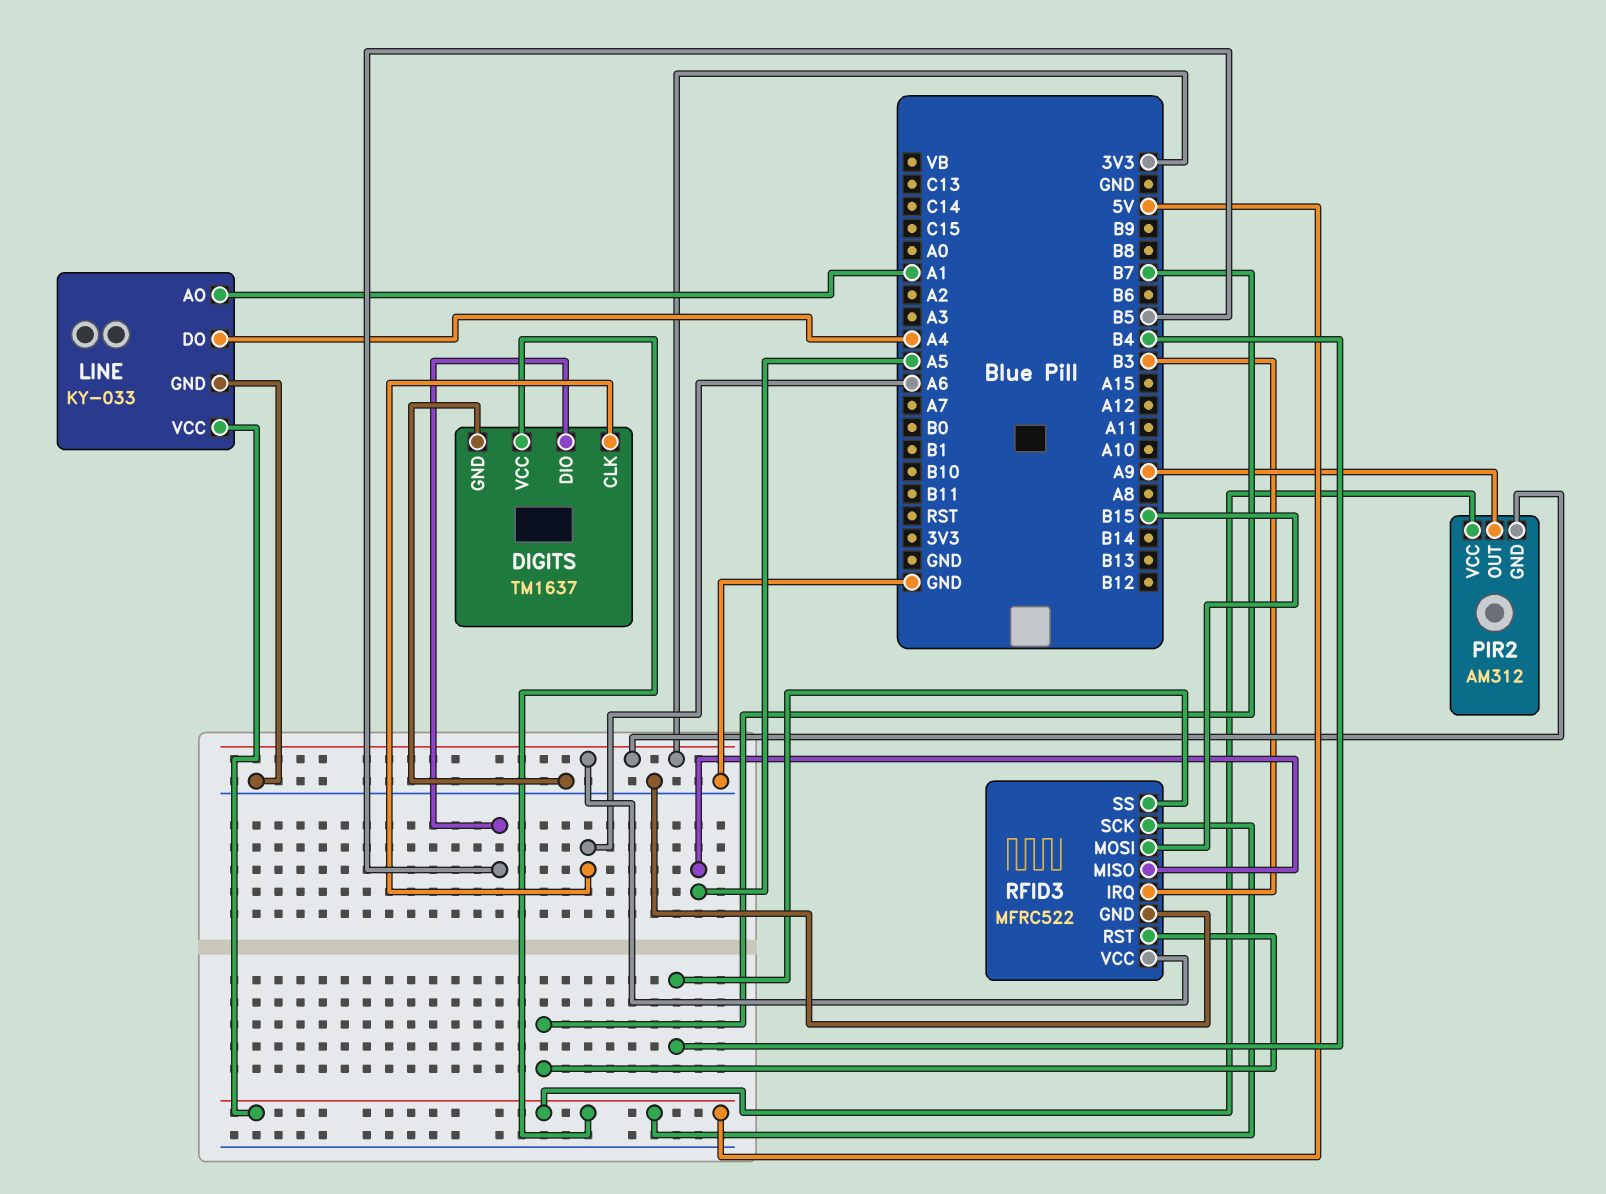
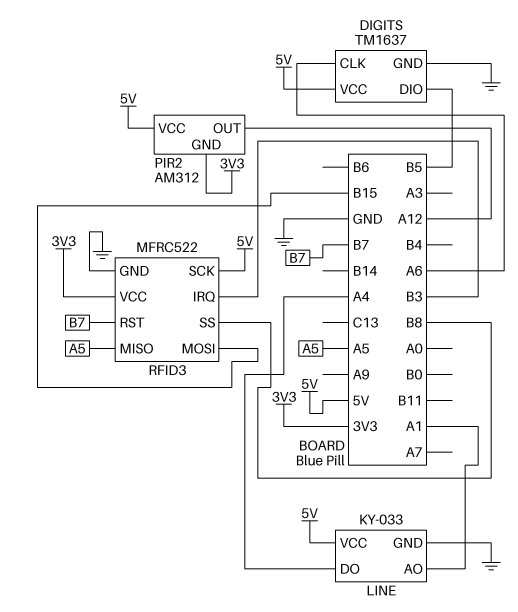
PIR2 pin OUT: A9 -> A12
RFID3 pin SS: B4 -> B8

